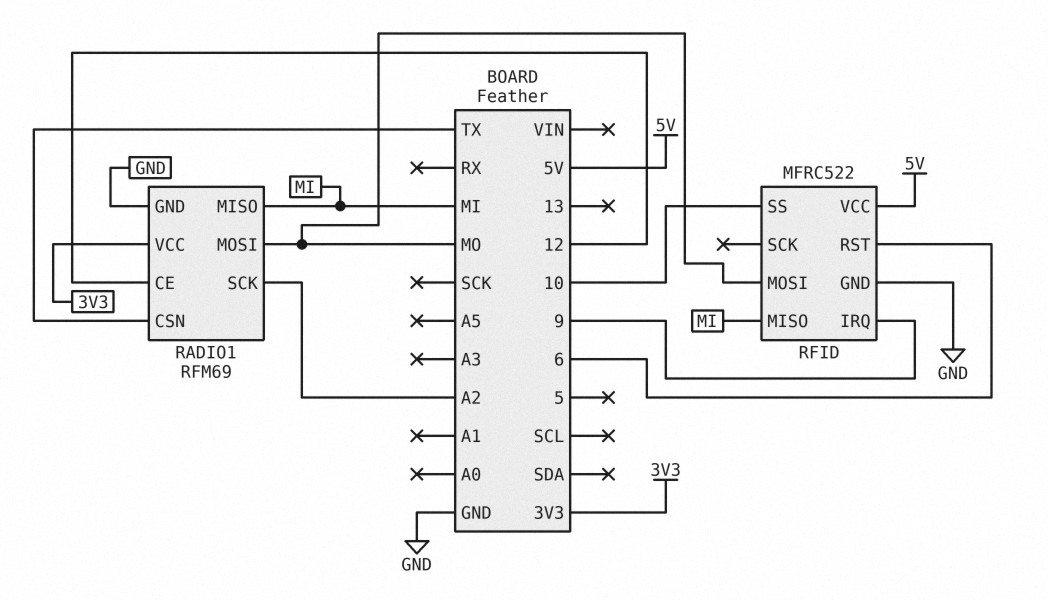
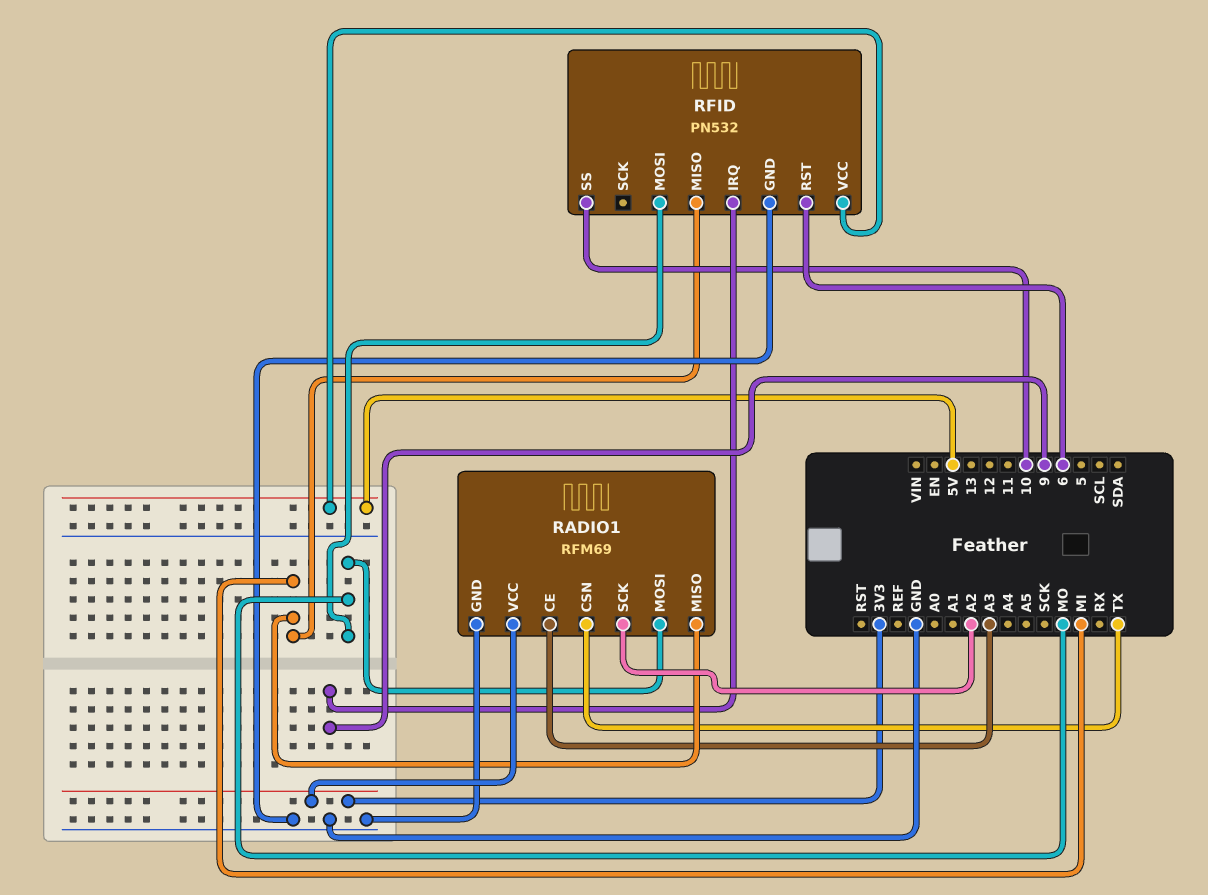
RADIO1 pin CE: 12 -> A3
RFID: MFRC522 -> PN532

